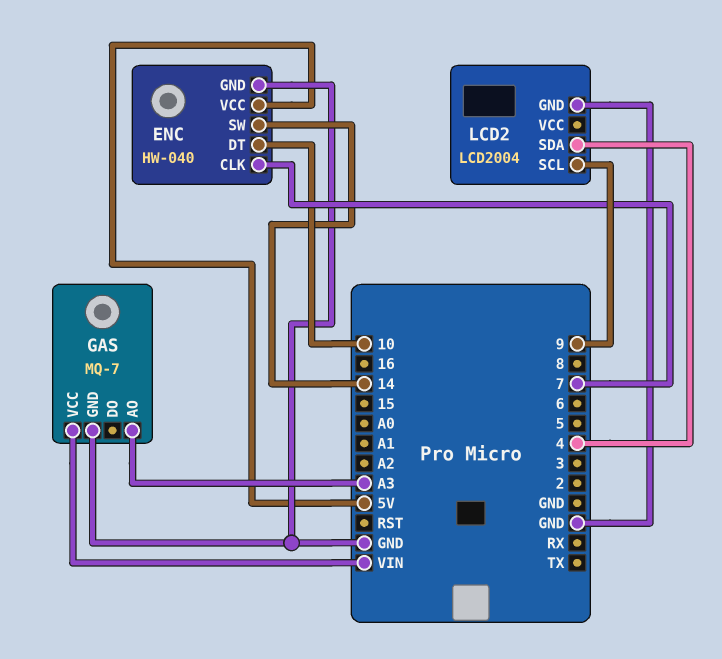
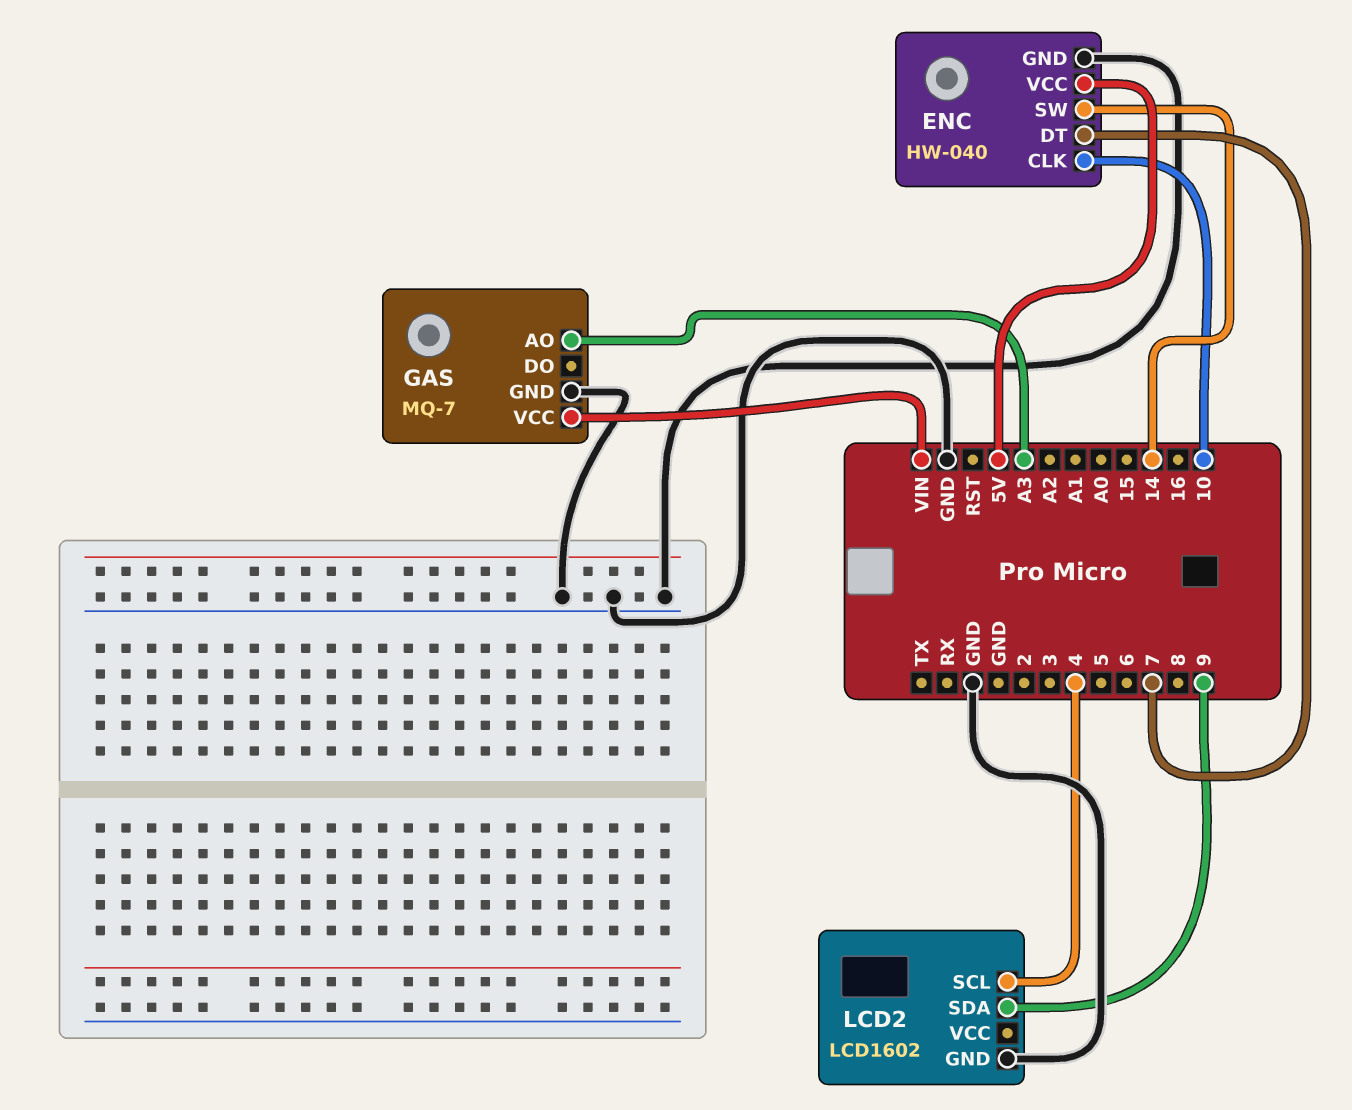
ENC pin CLK: 7 -> 10
ENC pin DT: 10 -> 7
LCD2: LCD2004 -> LCD1602
LCD2 pin SCL: 9 -> 4
LCD2 pin SDA: 4 -> 9

